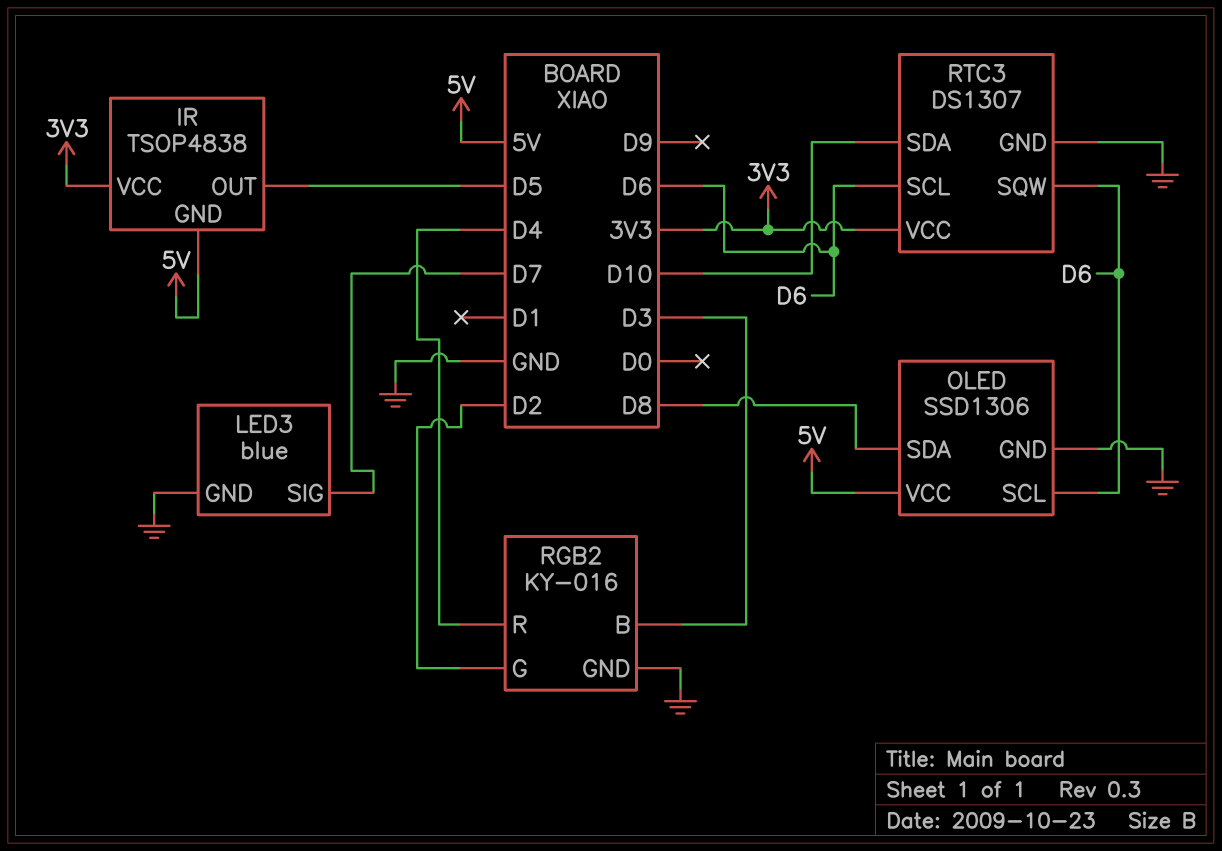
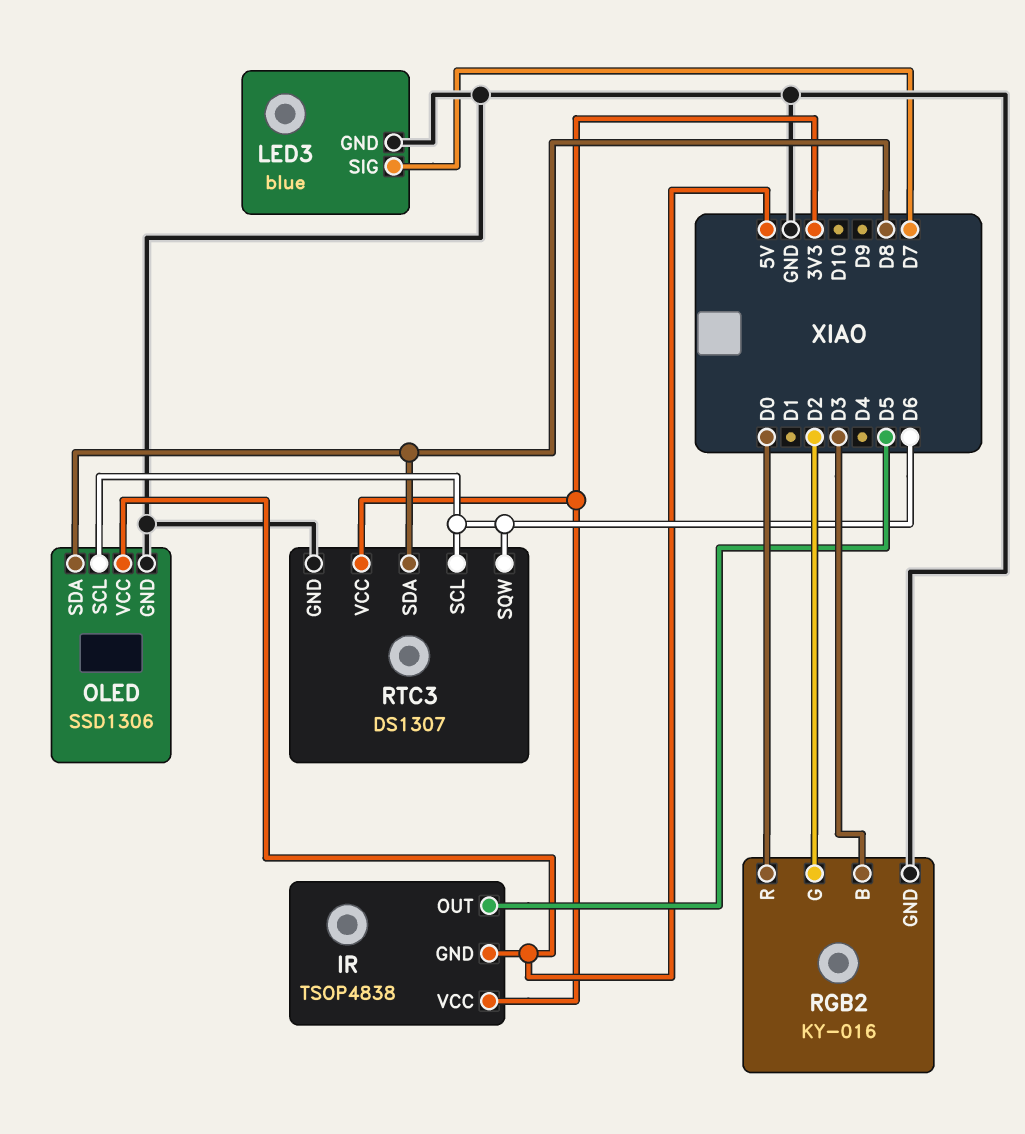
RGB2 pin R: D4 -> D0
RTC3 pin SDA: D10 -> D8

